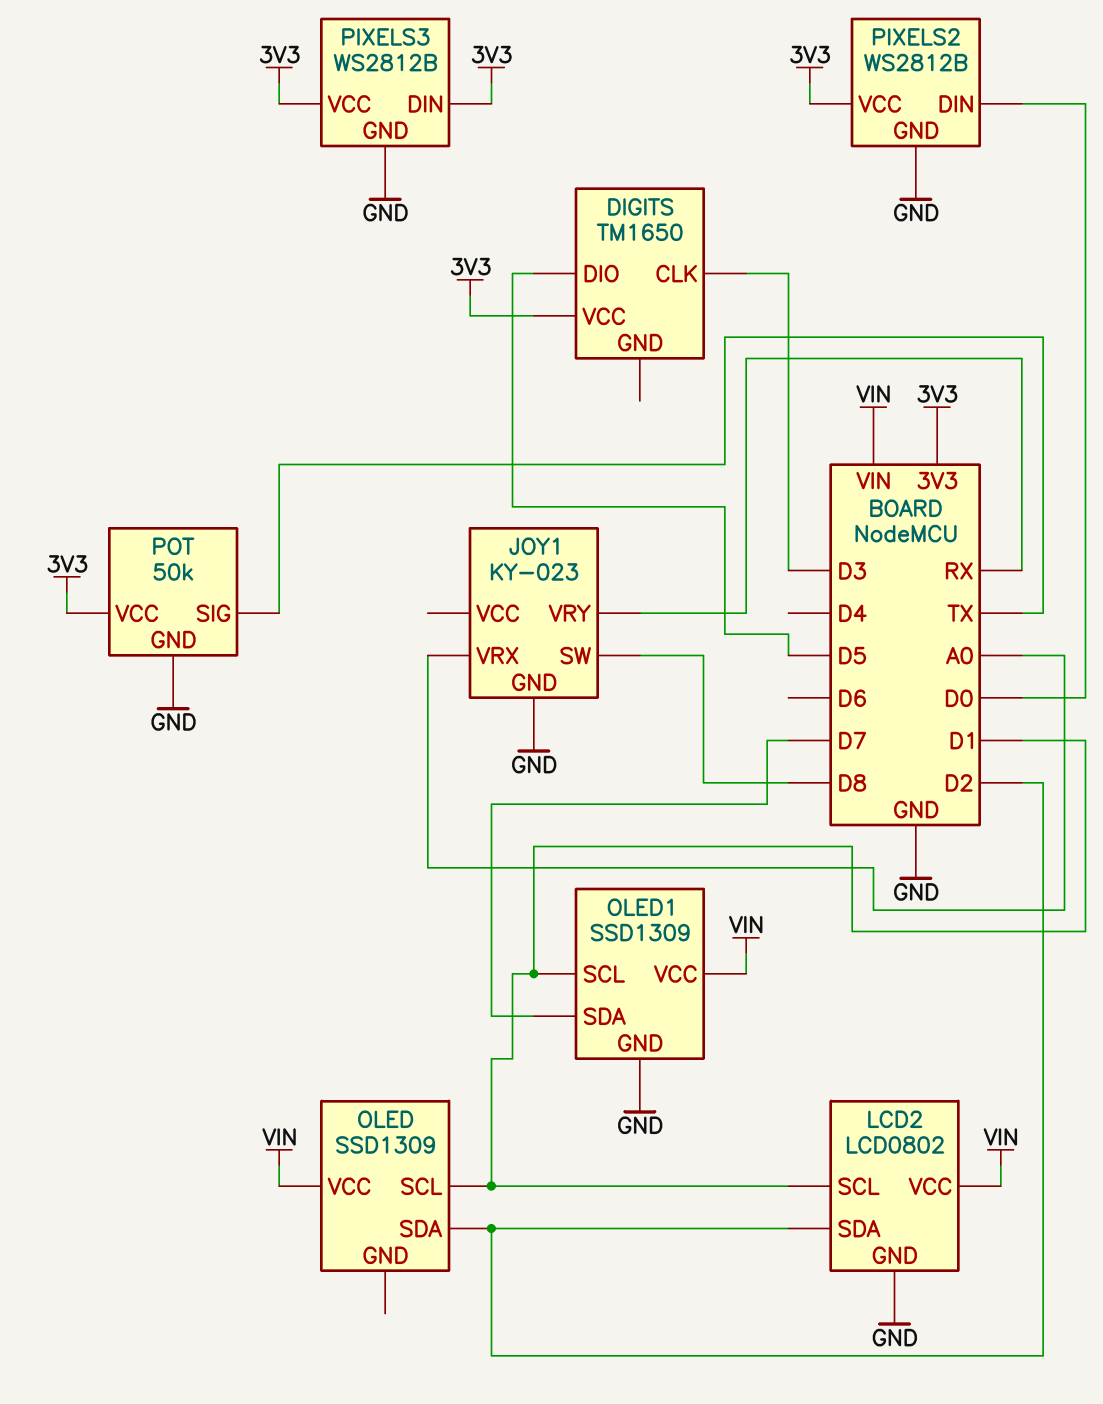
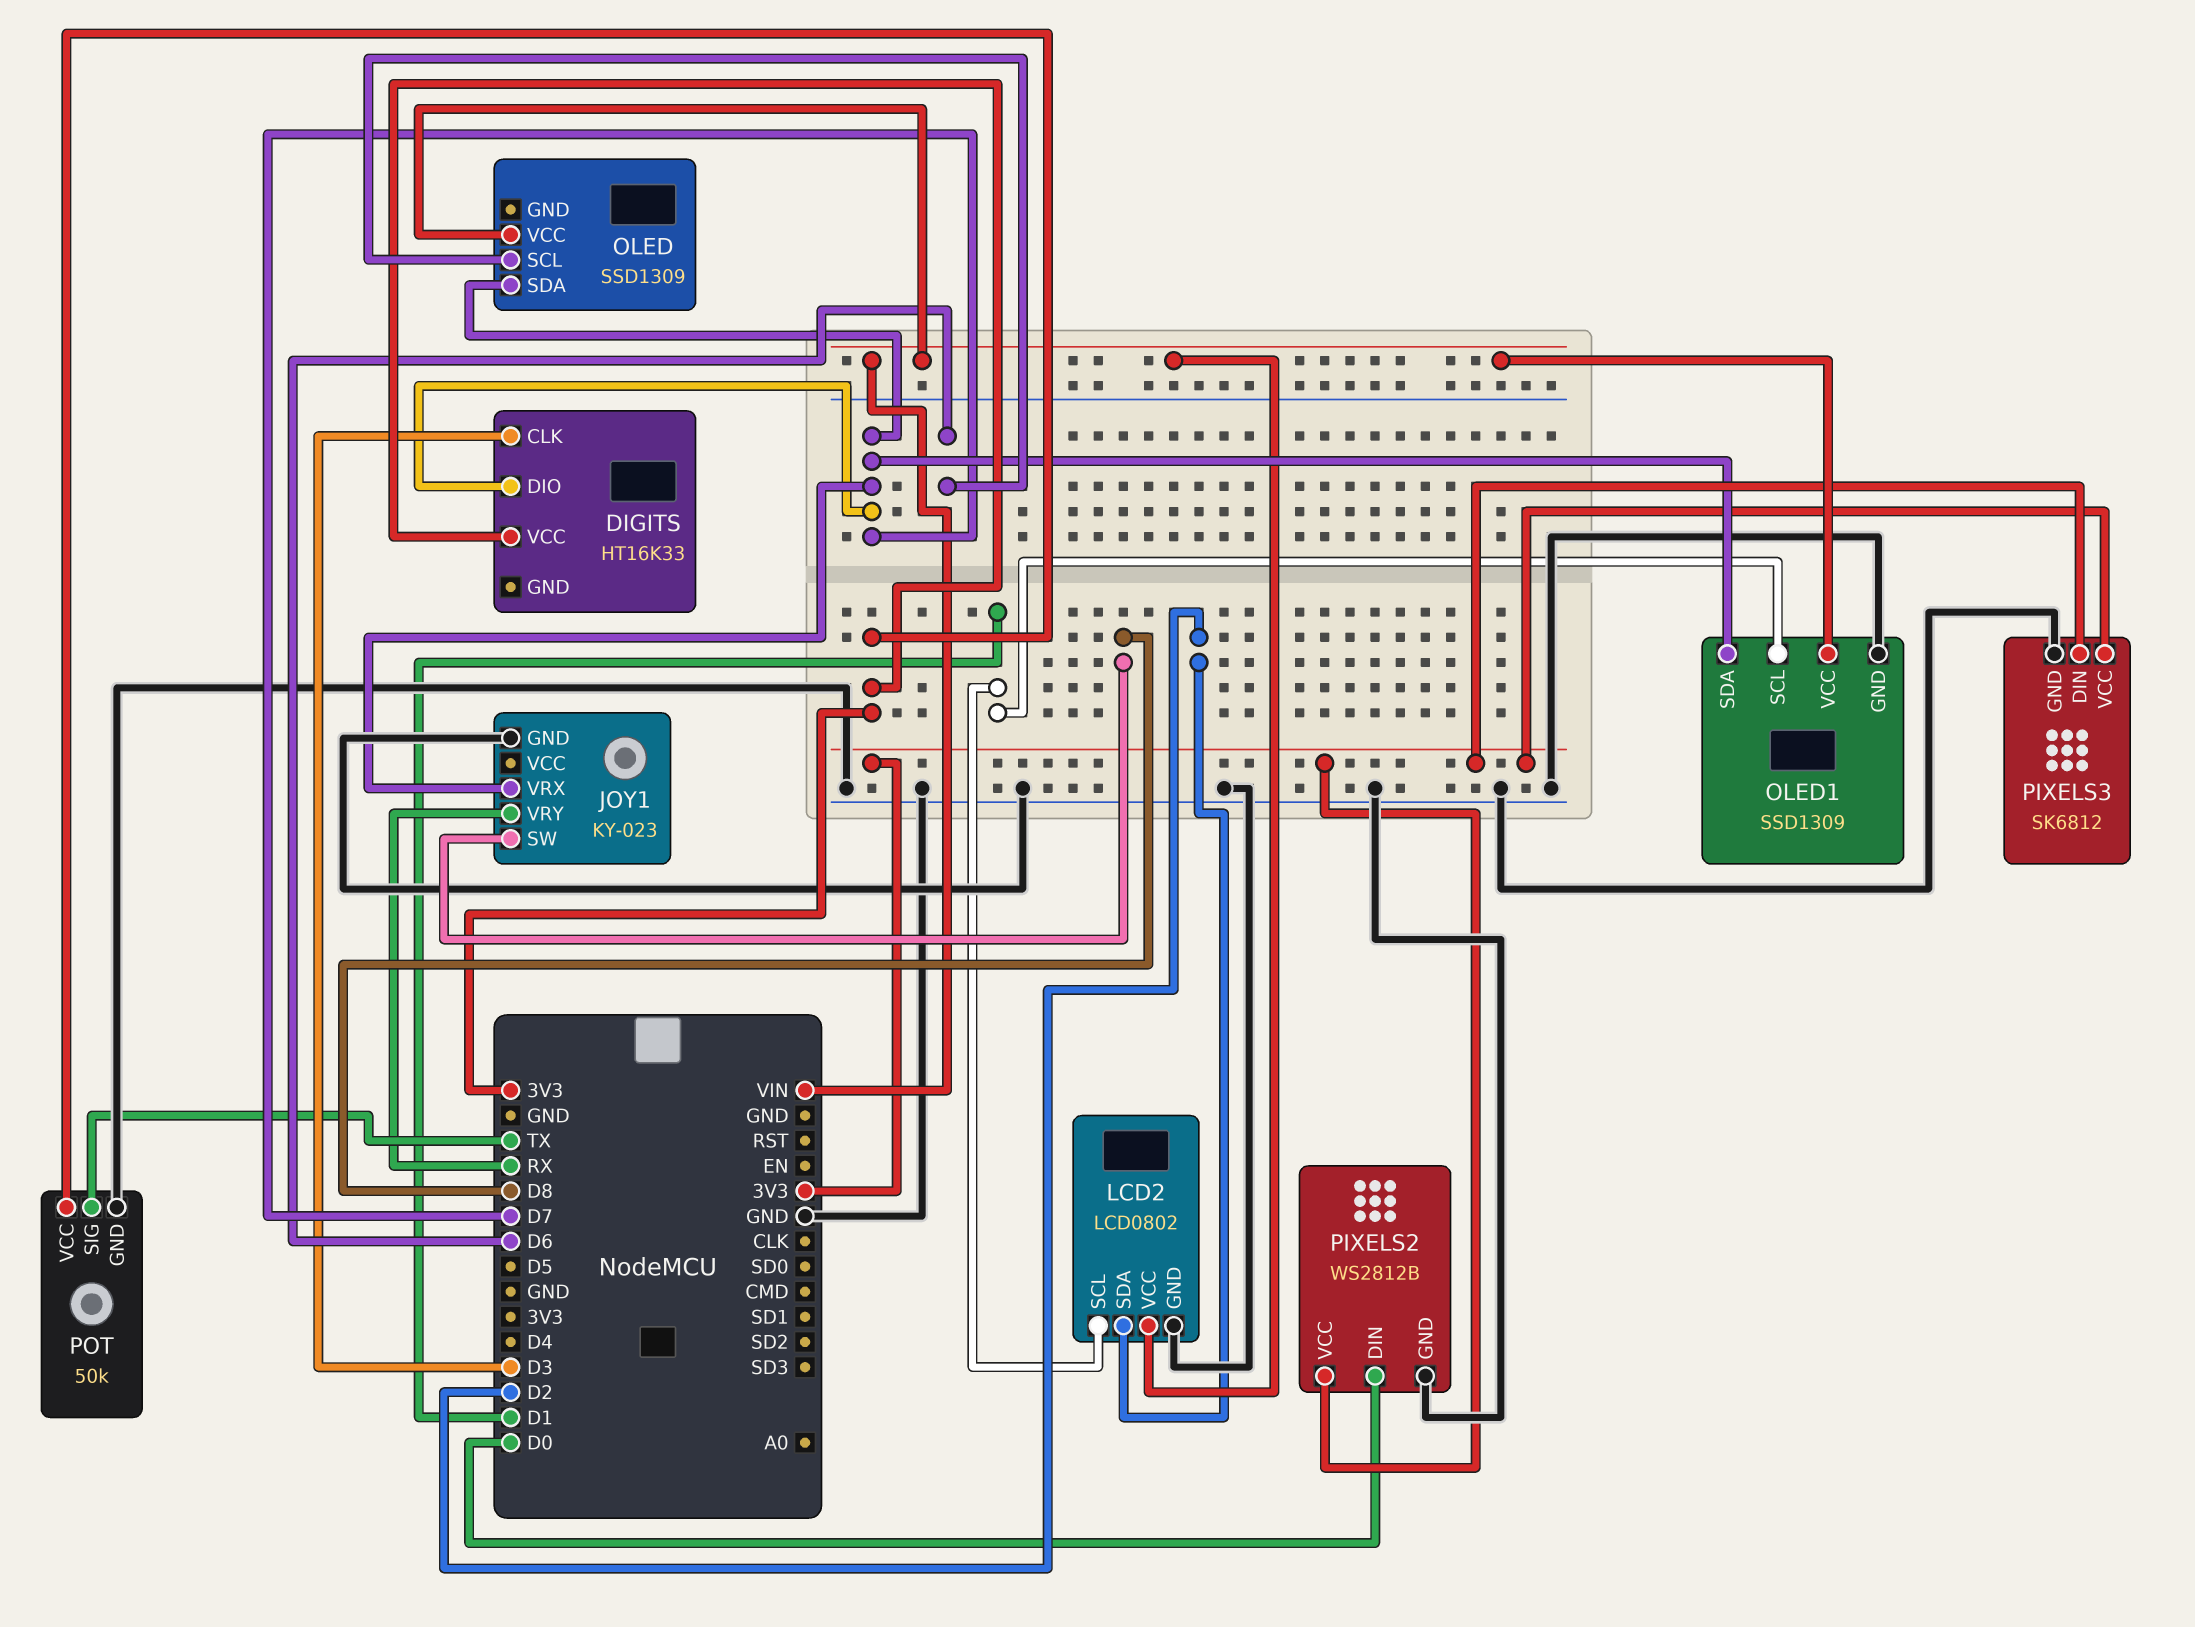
DIGITS: TM1650 -> HT16K33
DIGITS pin DIO: D5 -> D7
JOY1 pin VRX: A0 -> D7
OLED pin SCL: D1 -> D6
OLED pin SDA: D2 -> D7
PIXELS3: WS2812B -> SK6812

